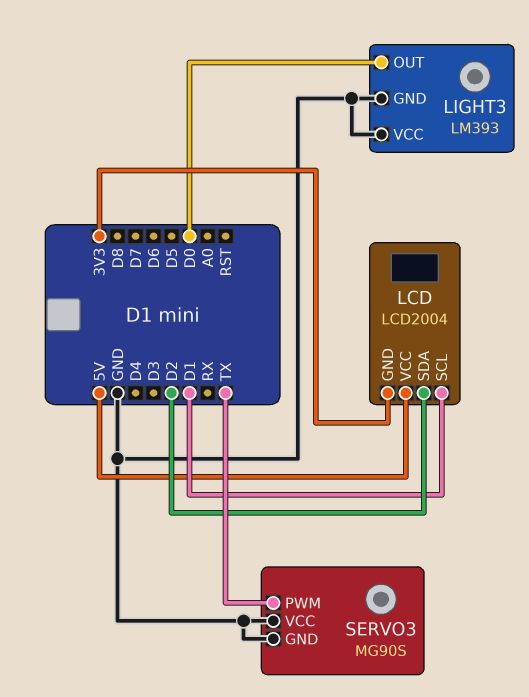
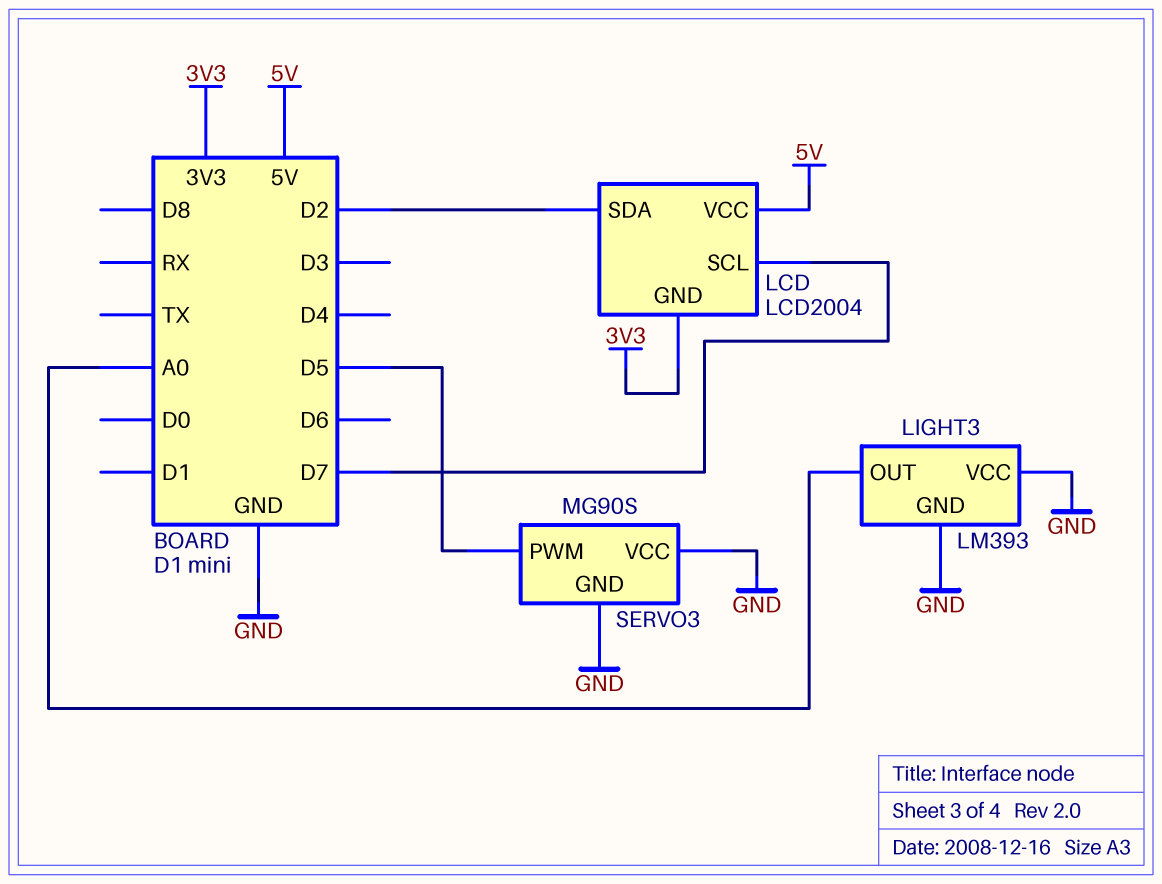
LCD pin SCL: D1 -> D7
LIGHT3 pin OUT: D0 -> A0
SERVO3 pin PWM: TX -> D5

